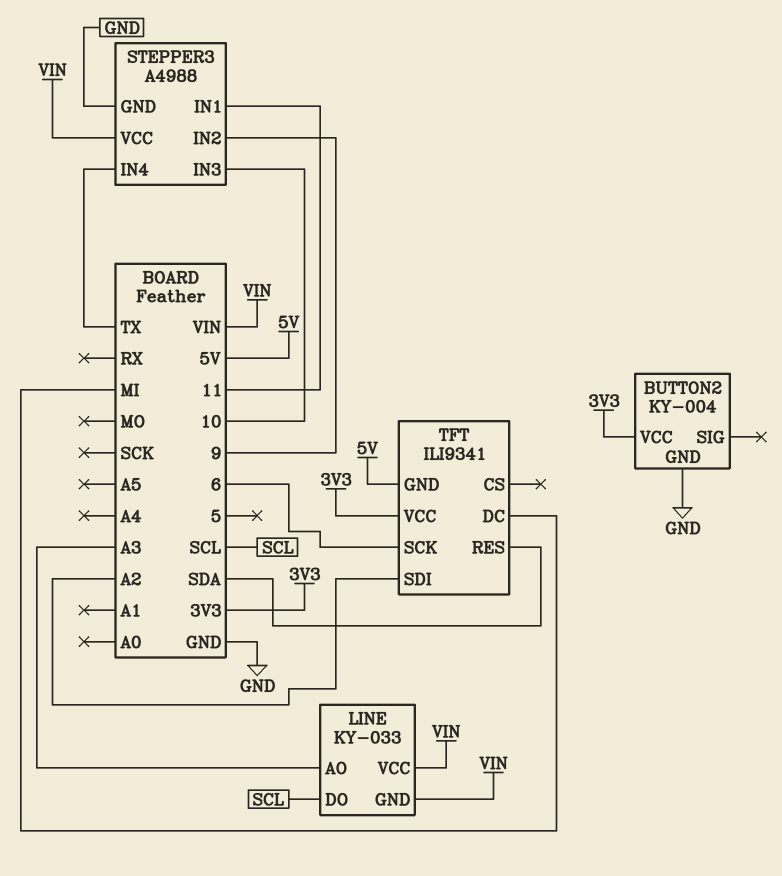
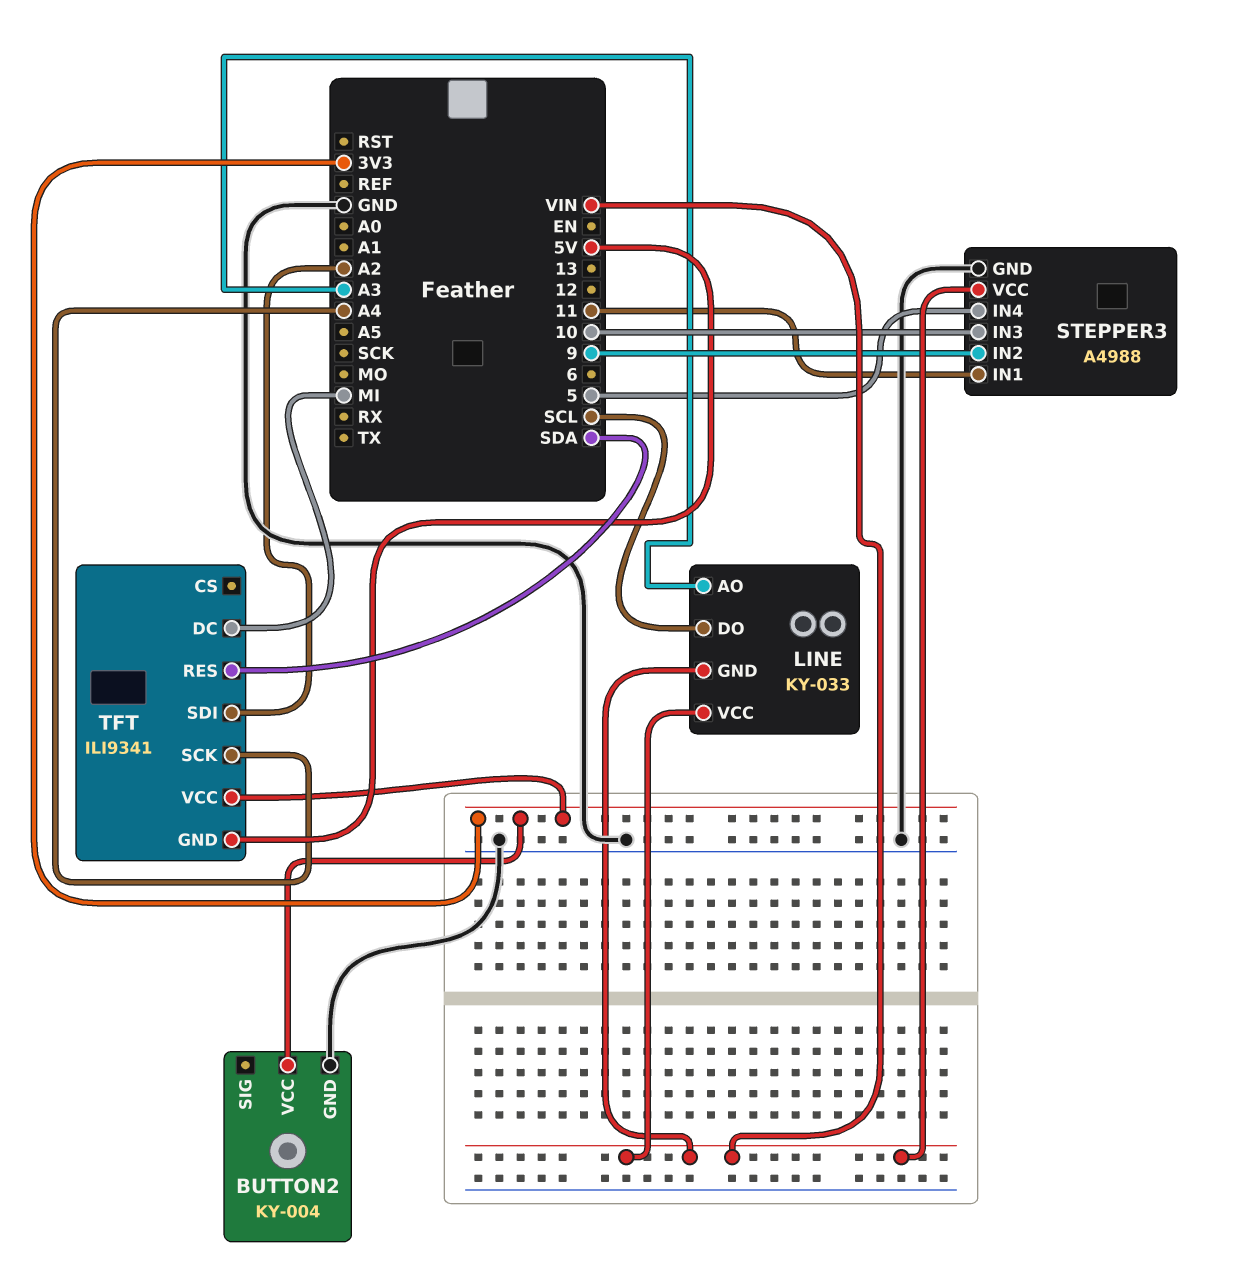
STEPPER3 pin IN4: TX -> 5
TFT pin SCK: 6 -> A4

